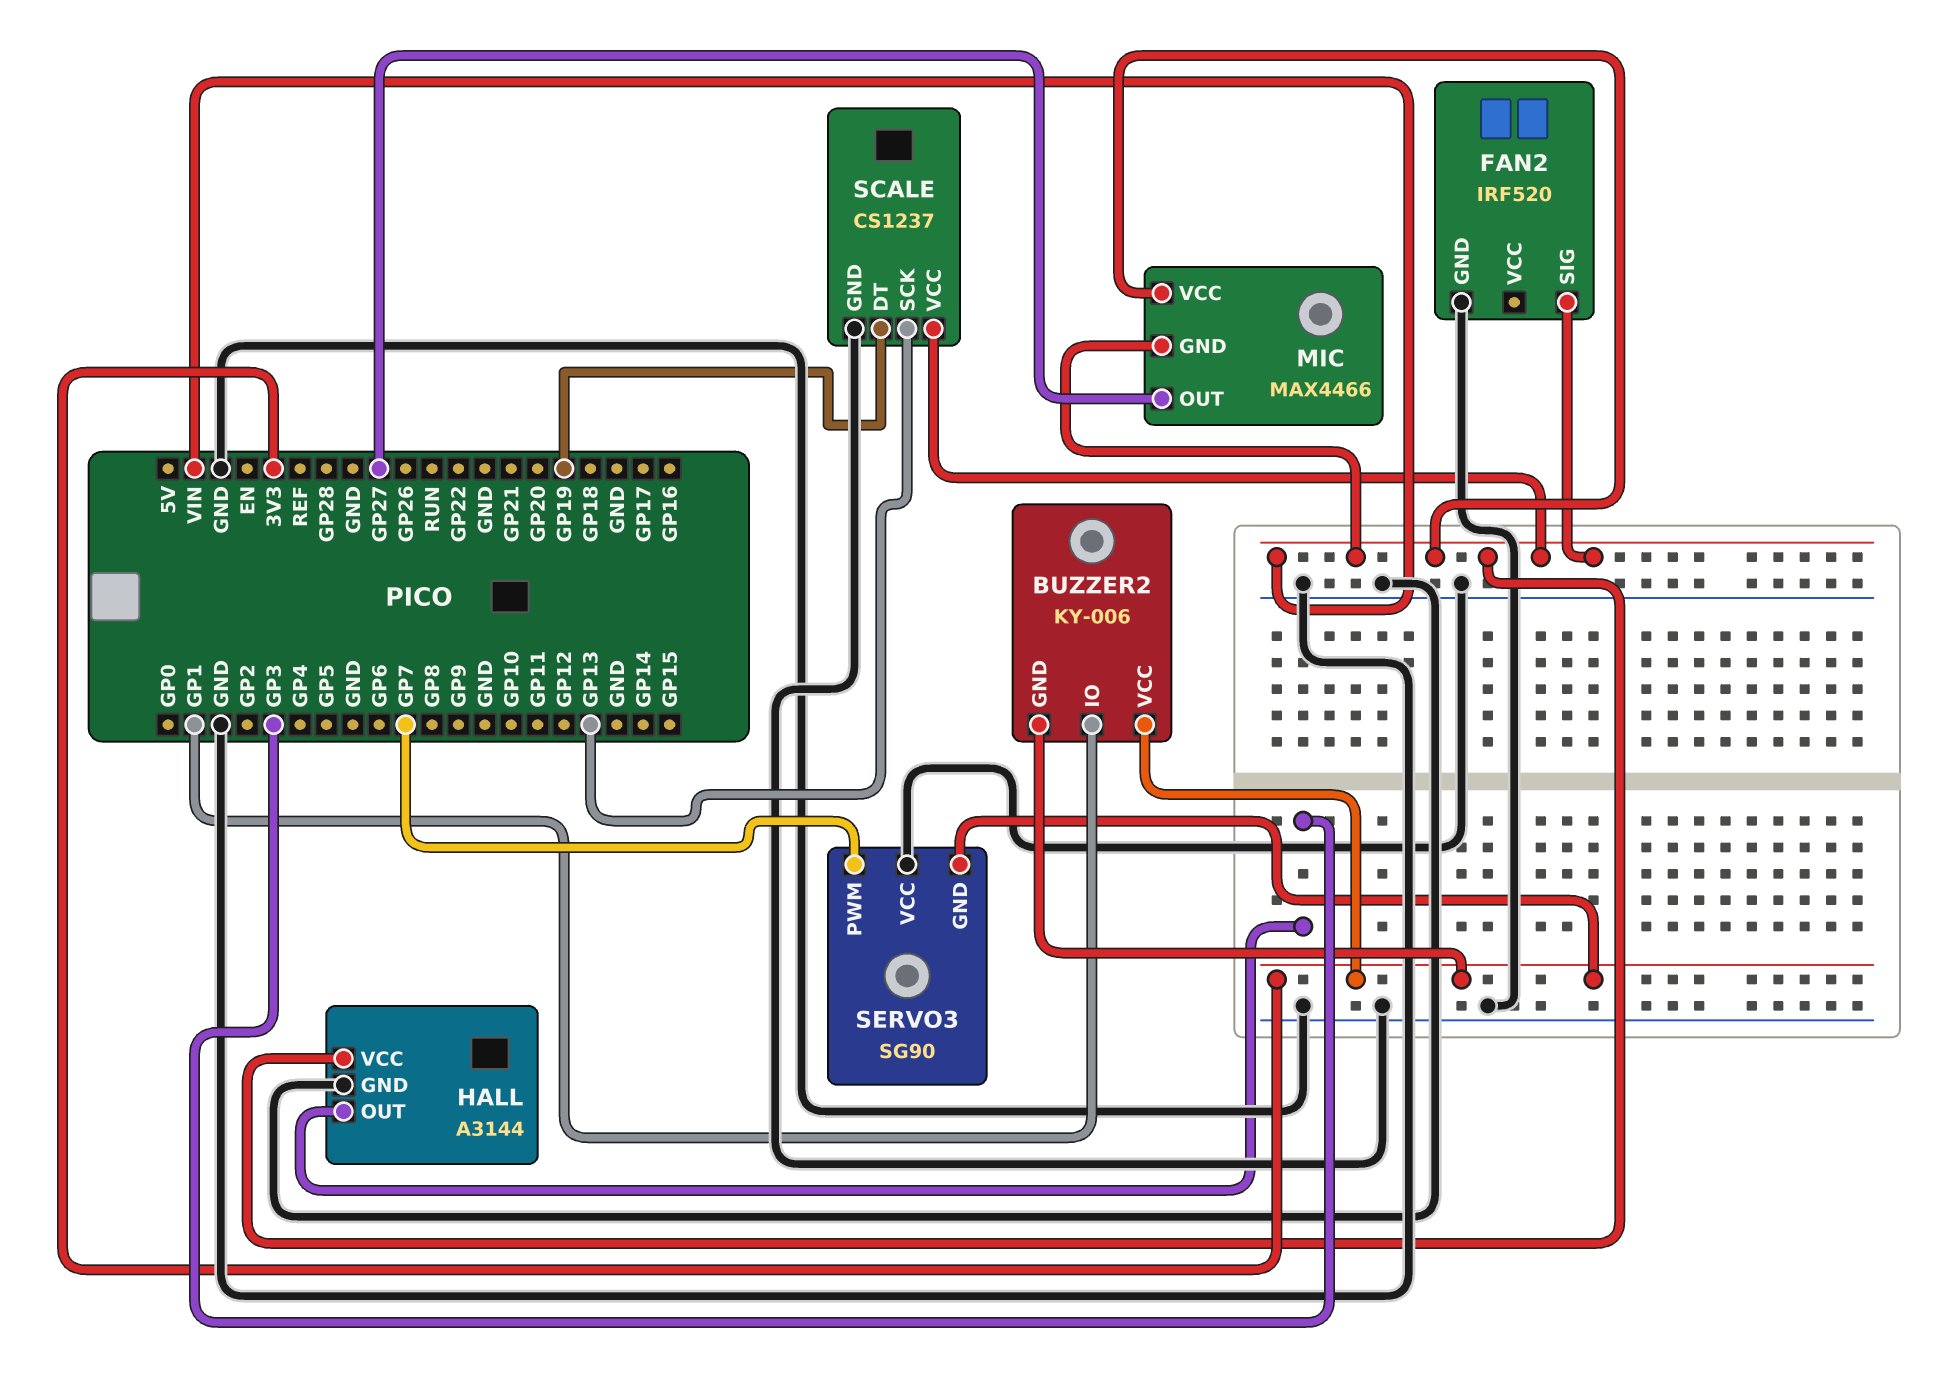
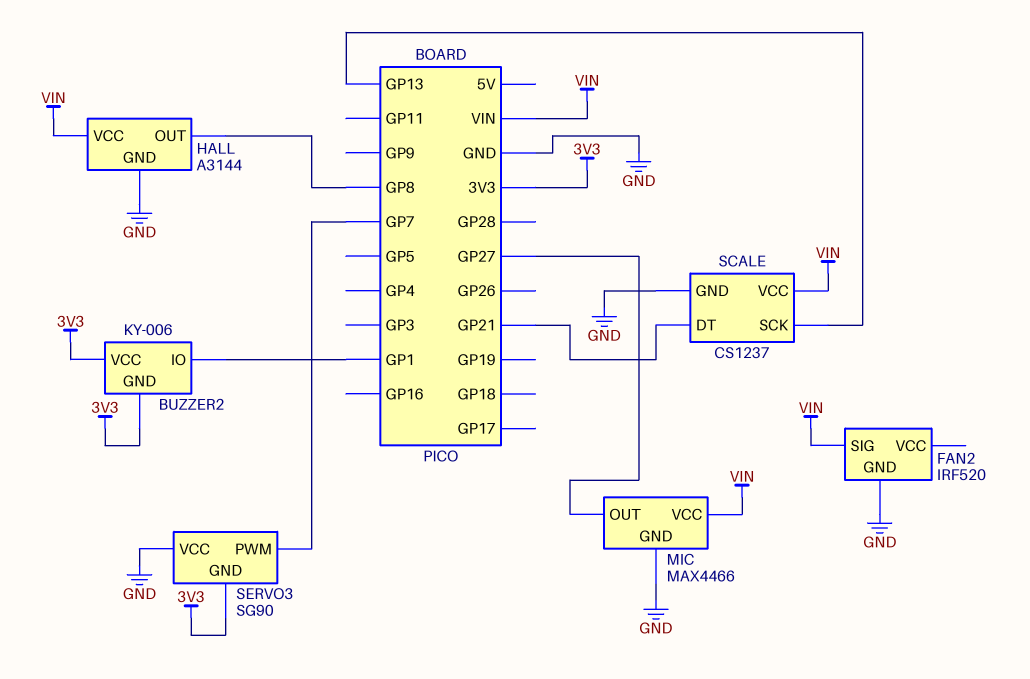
HALL pin OUT: GP3 -> GP8
MIC pin GND: VIN -> GND
SCALE pin DT: GP19 -> GP21

